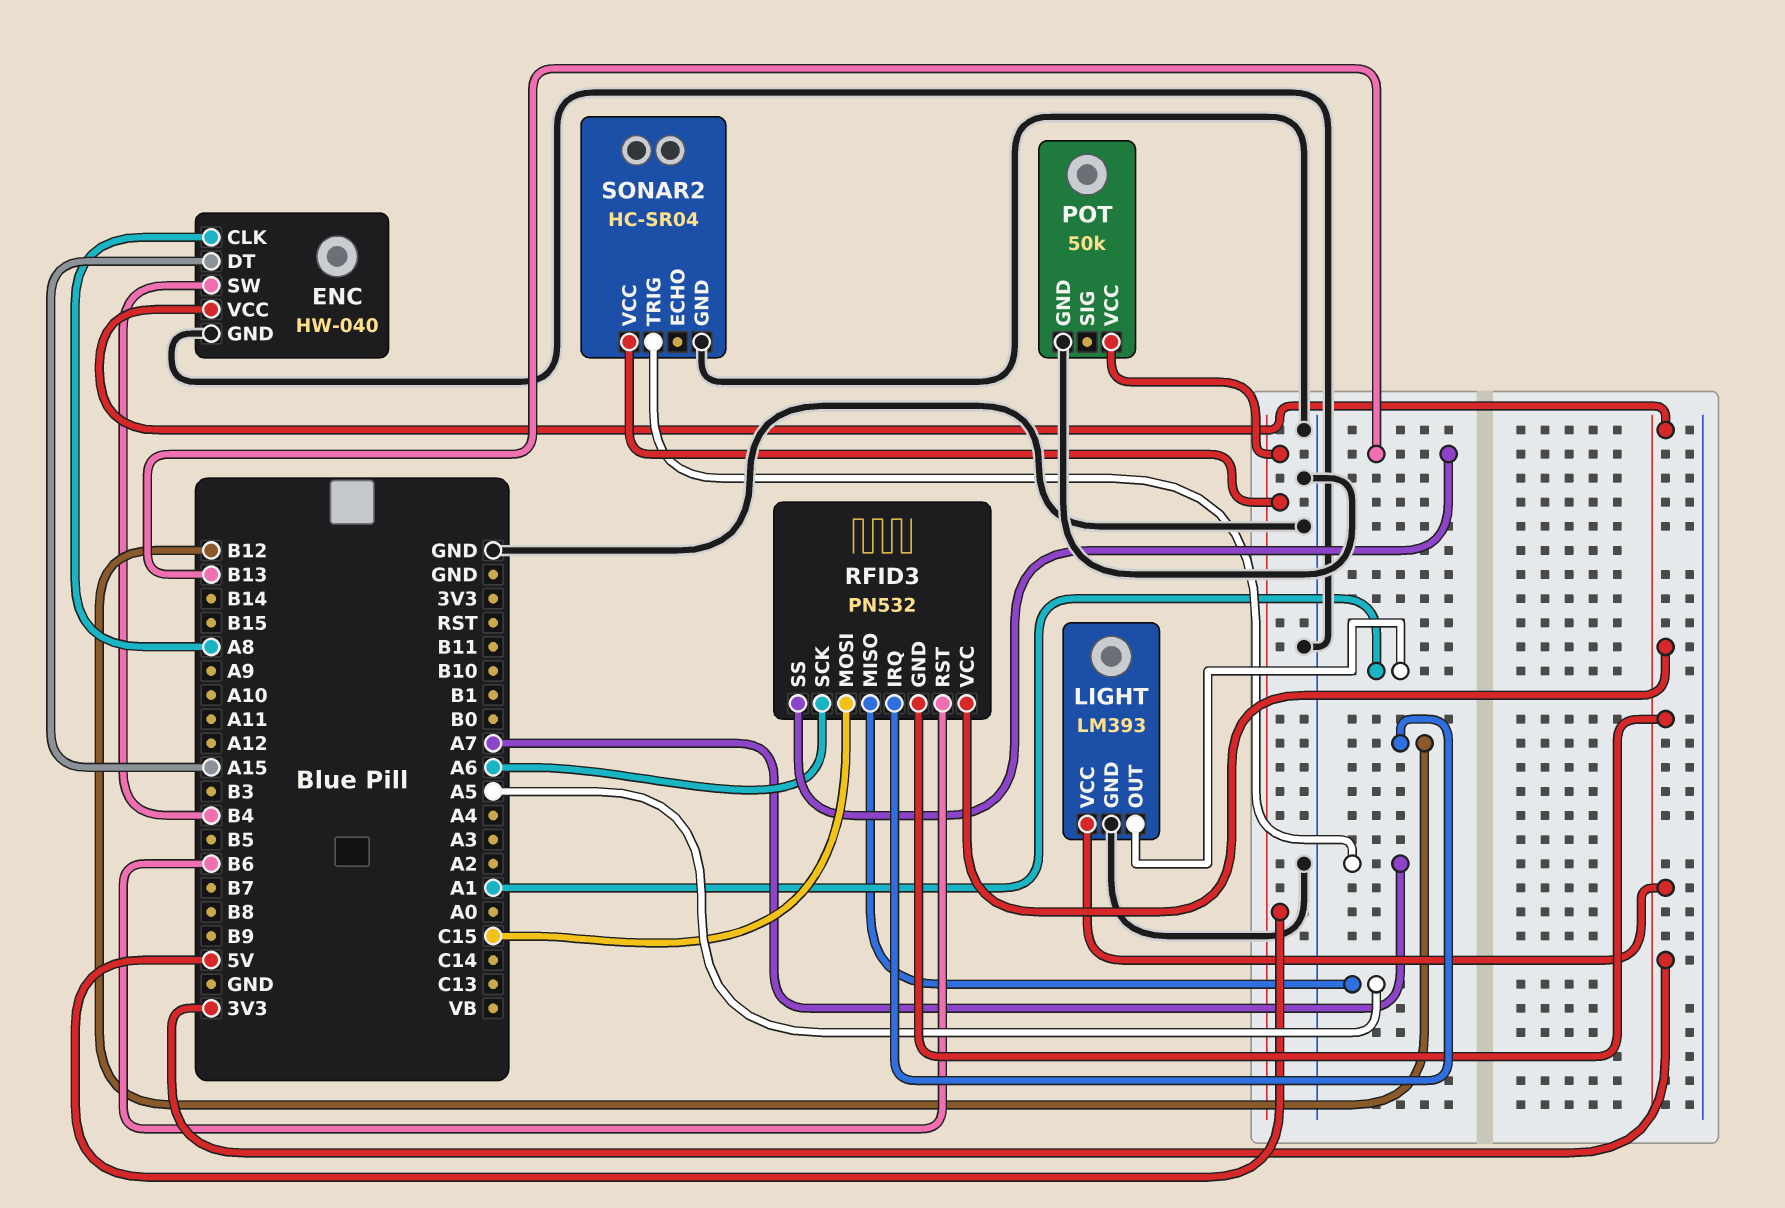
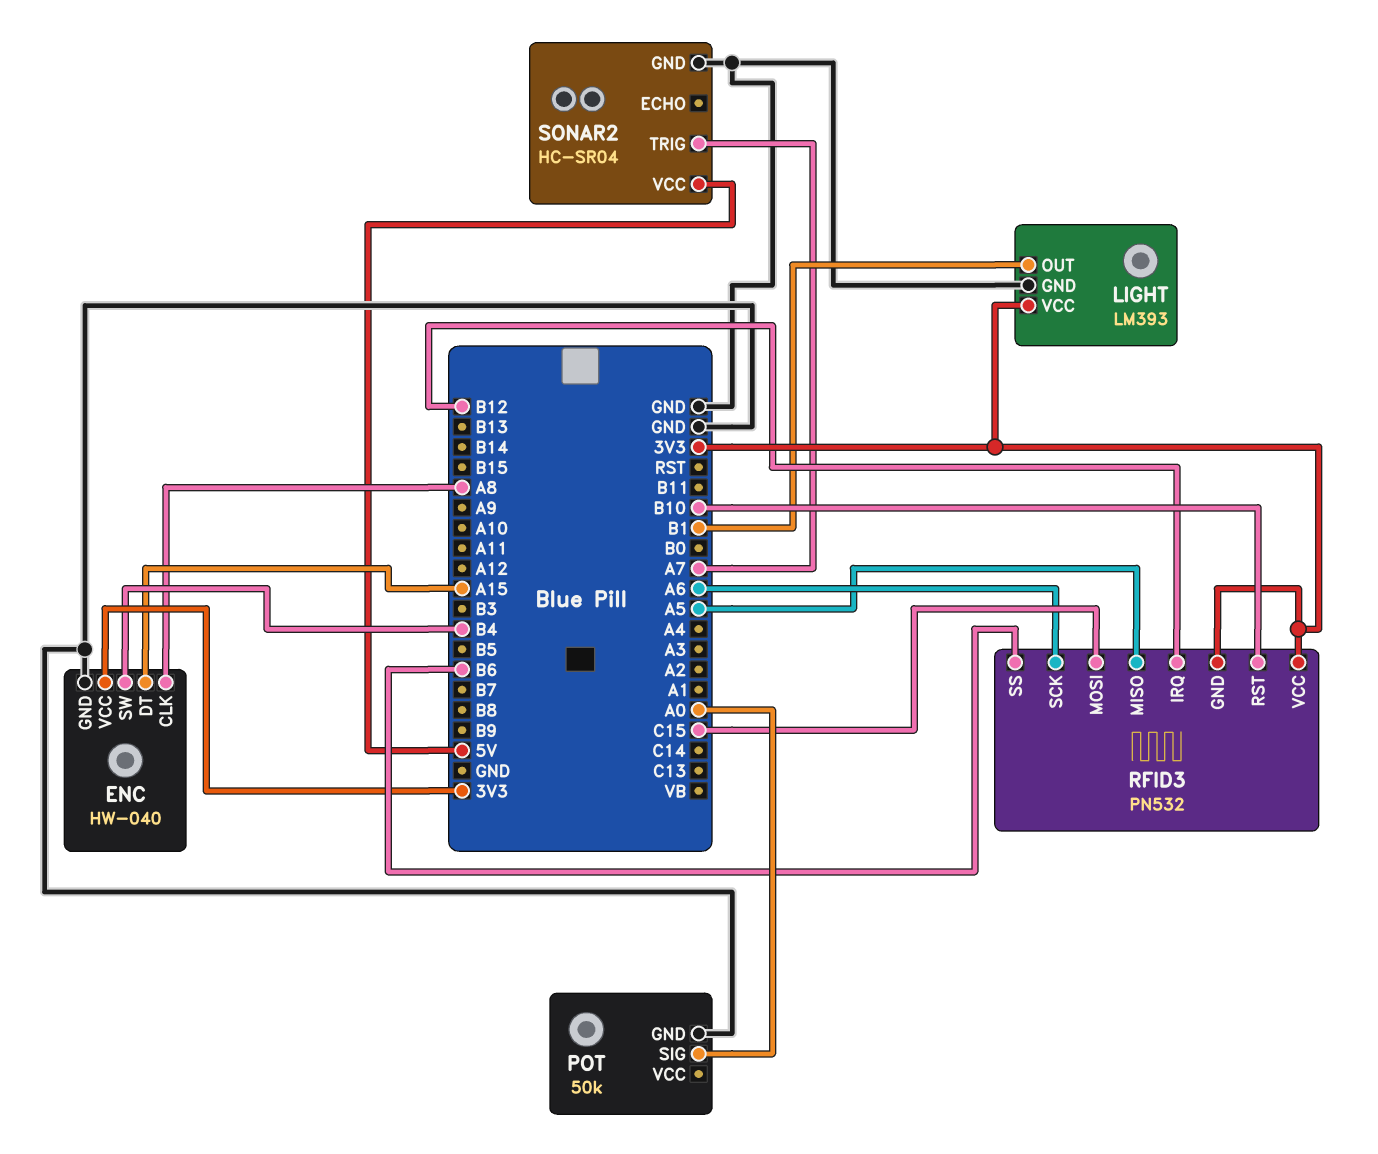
LIGHT pin OUT: A1 -> B1
POT pin SIG: none -> A0
POT pin VCC: 5V -> none
RFID3 pin RST: B6 -> B10
RFID3 pin SS: B13 -> B6

